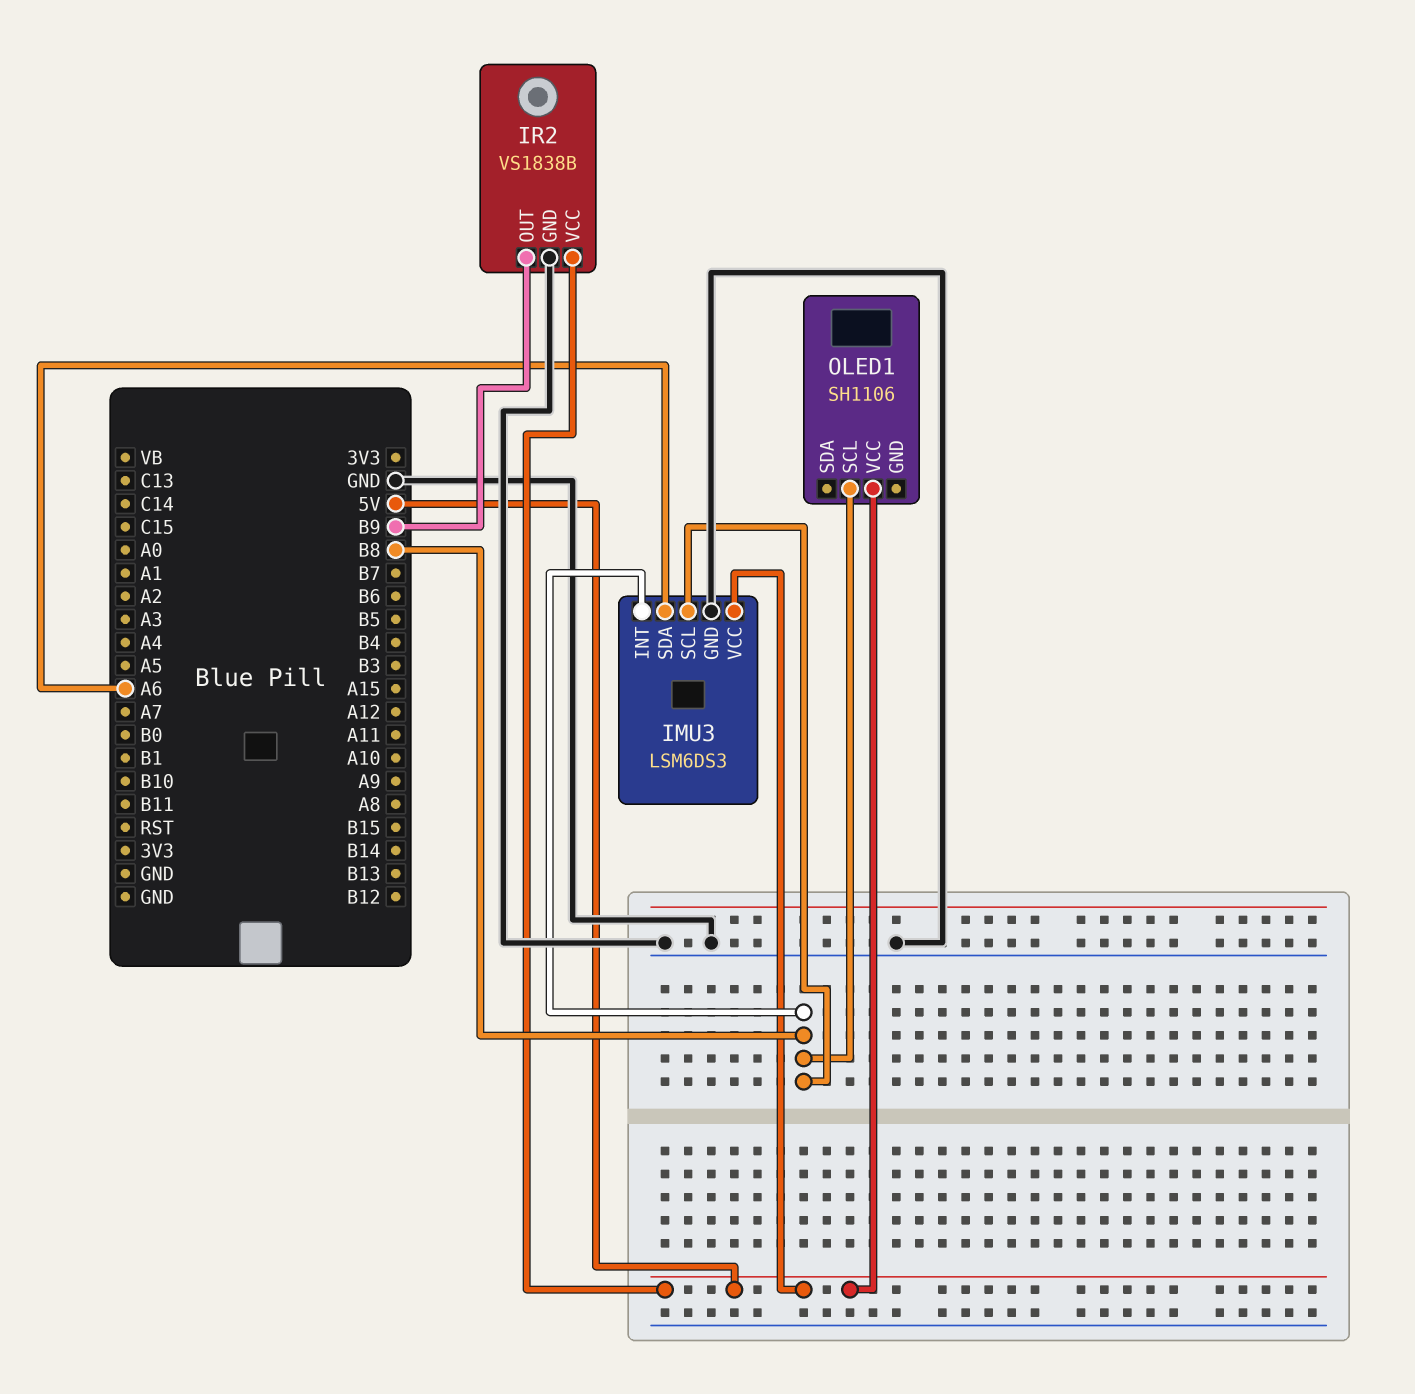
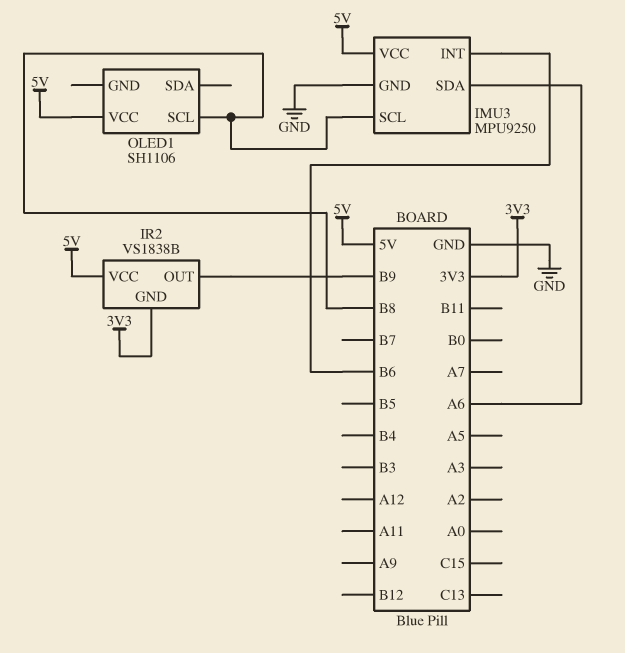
IMU3: LSM6DS3 -> MPU9250
IMU3 pin INT: B8 -> B6
IR2 pin GND: GND -> 3V3

